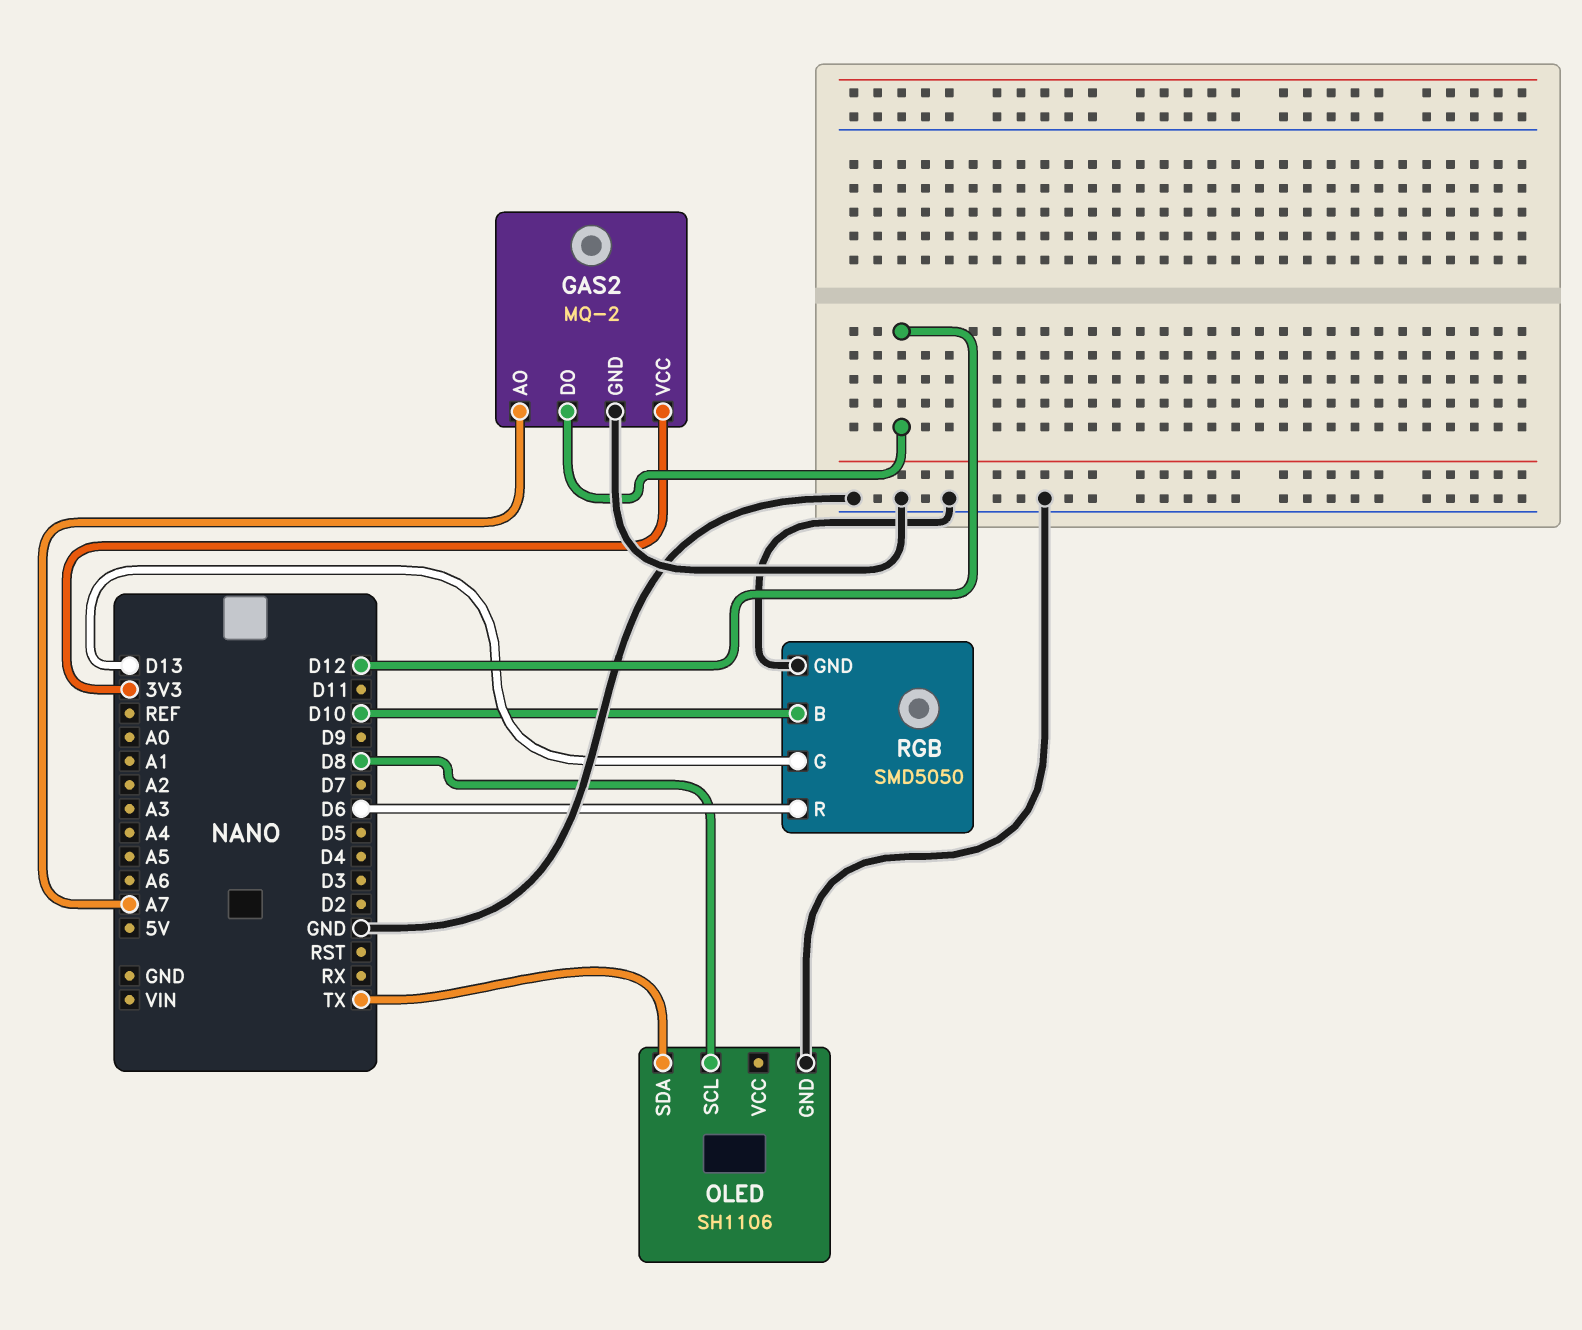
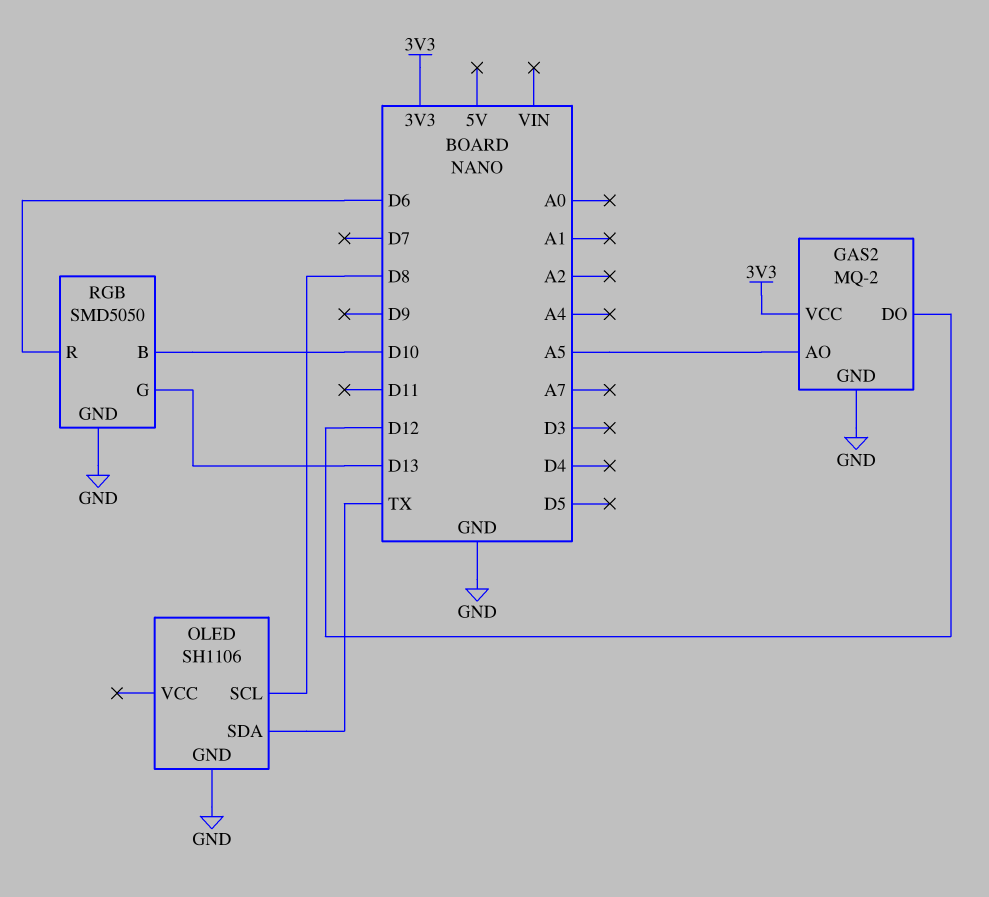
GAS2 pin AO: A7 -> A5

